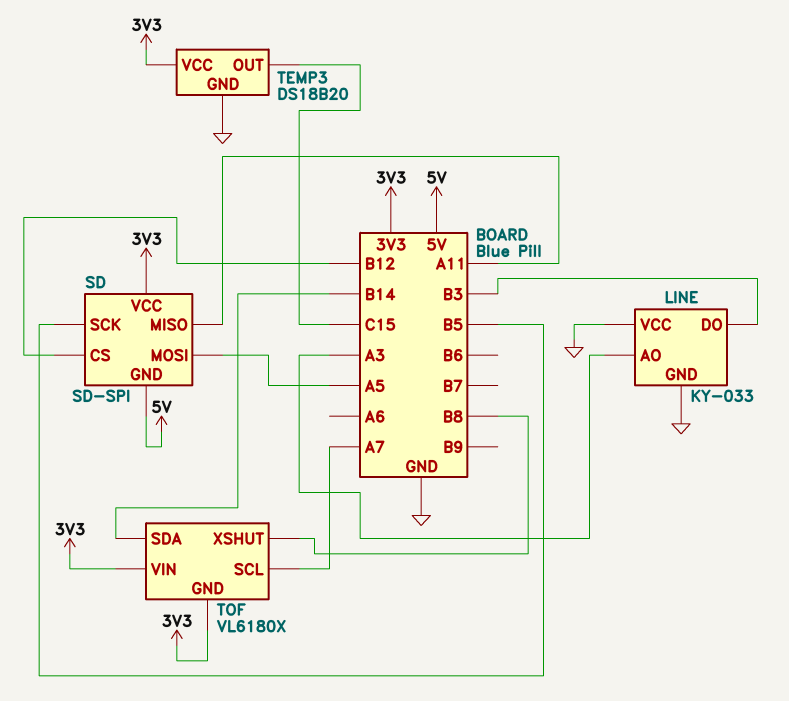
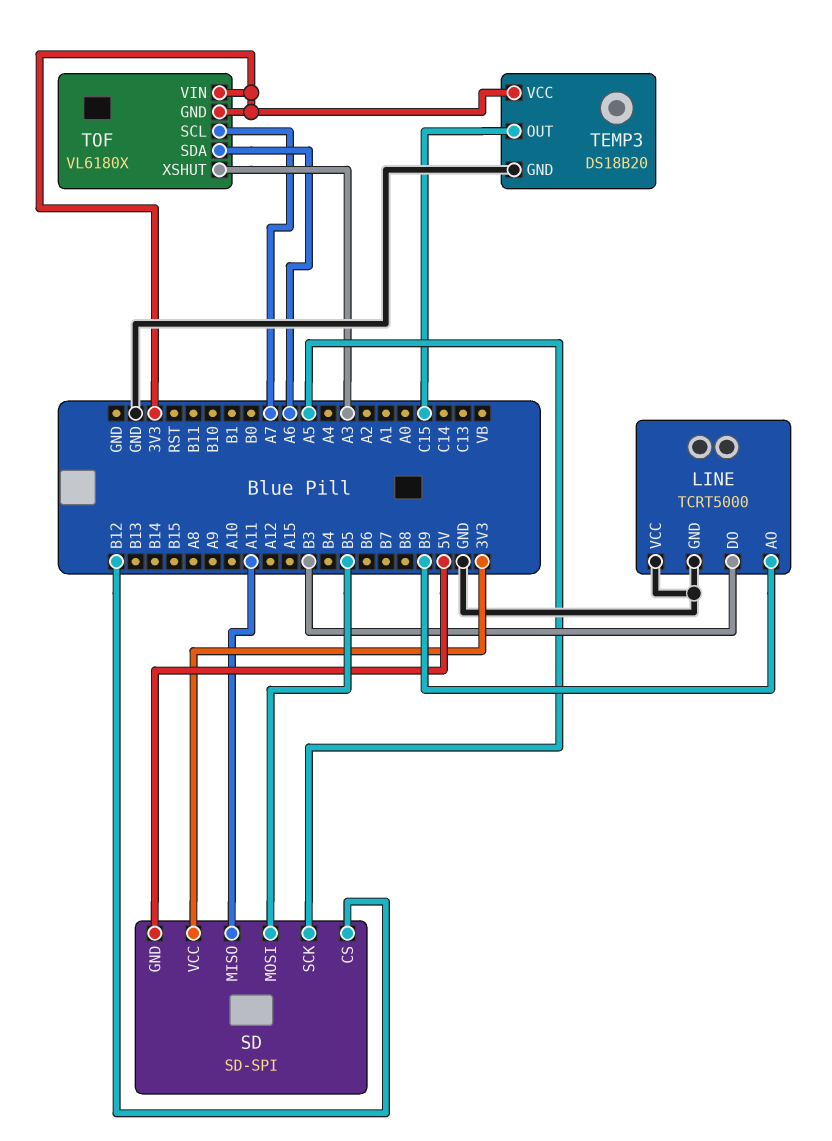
LINE: KY-033 -> TCRT5000
LINE pin AO: A3 -> B9
SD pin MOSI: A5 -> B5
SD pin SCK: B5 -> A5
TOF pin SDA: B14 -> A6
TOF pin XSHUT: B8 -> A3

